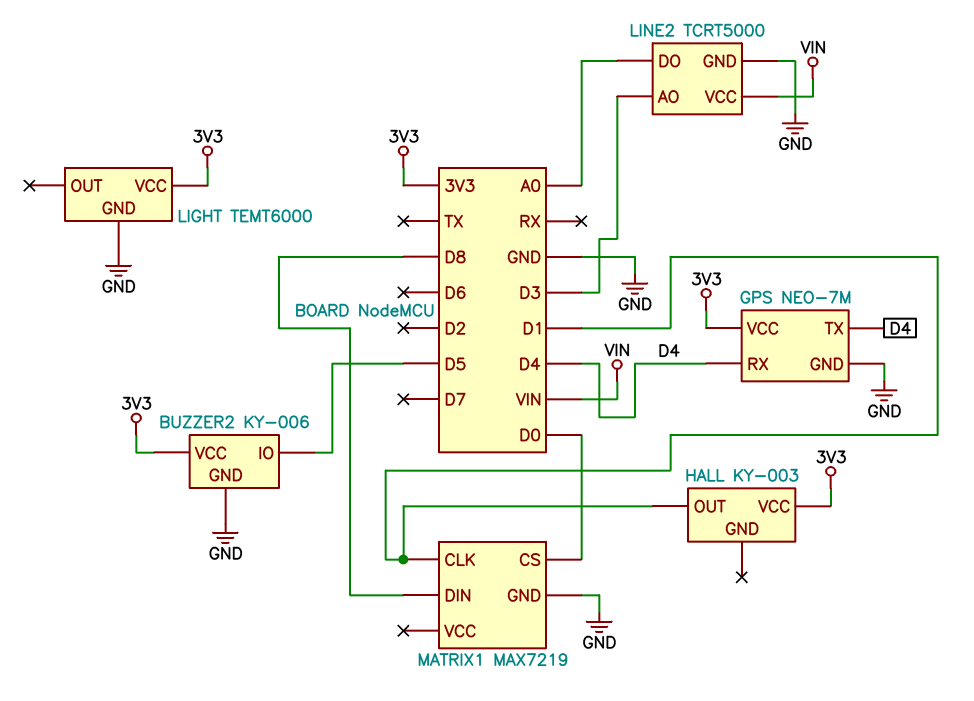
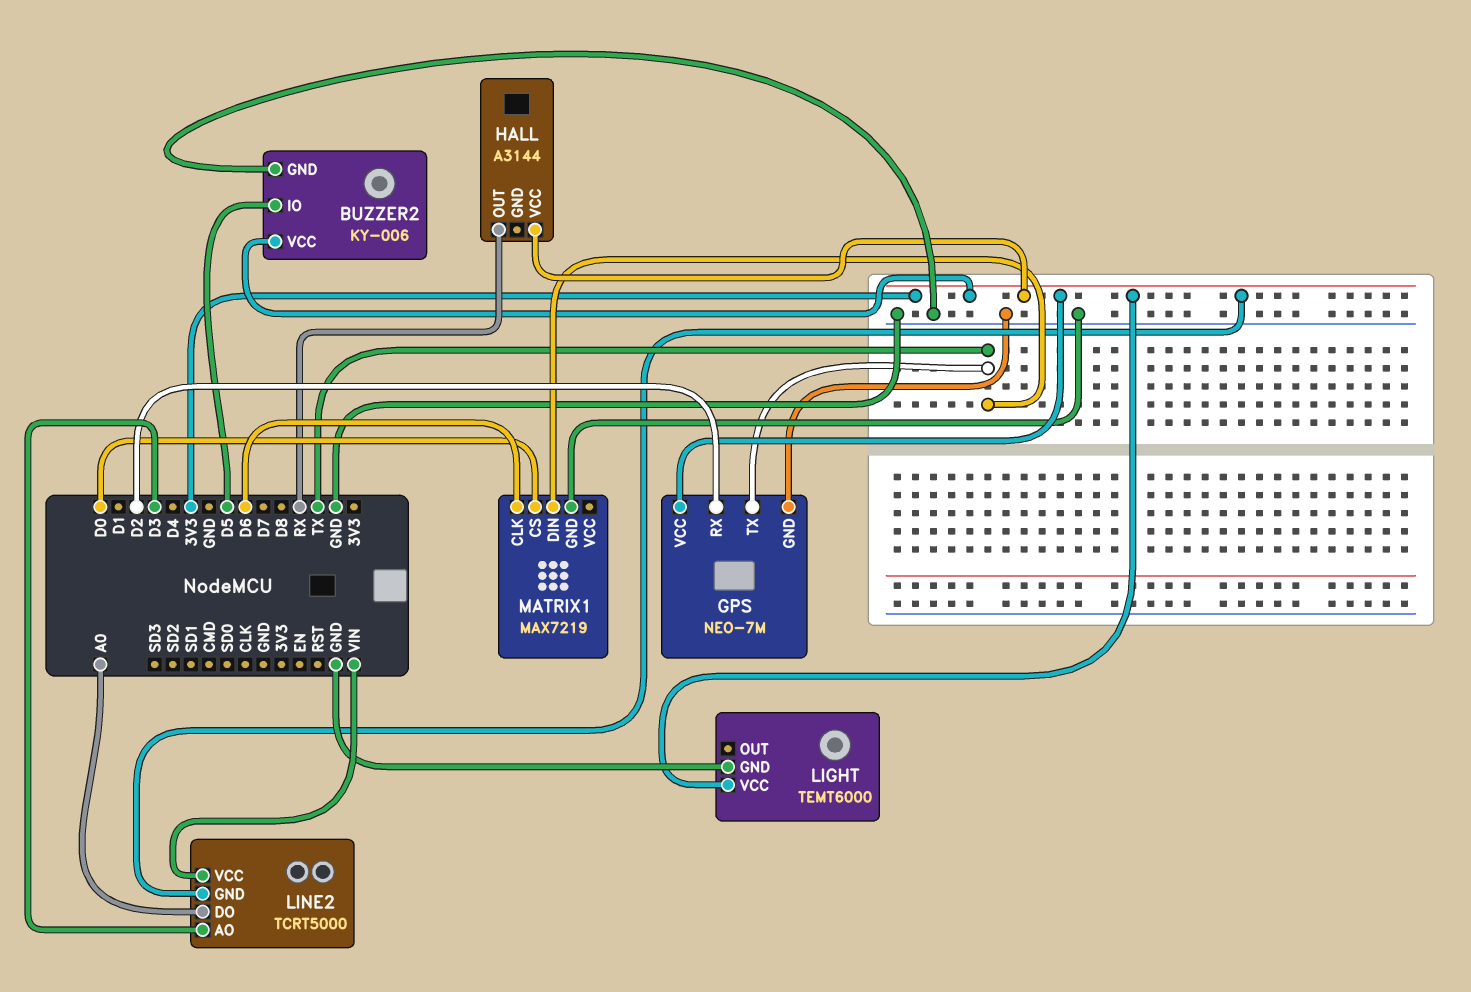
GPS pin RX: D4 -> D2
GPS pin TX: D4 -> TX
HALL: KY-003 -> A3144
HALL pin OUT: D1 -> RX
LINE2 pin GND: GND -> 3V3
MATRIX1 pin CLK: D1 -> D6
MATRIX1 pin DIN: D8 -> TX

